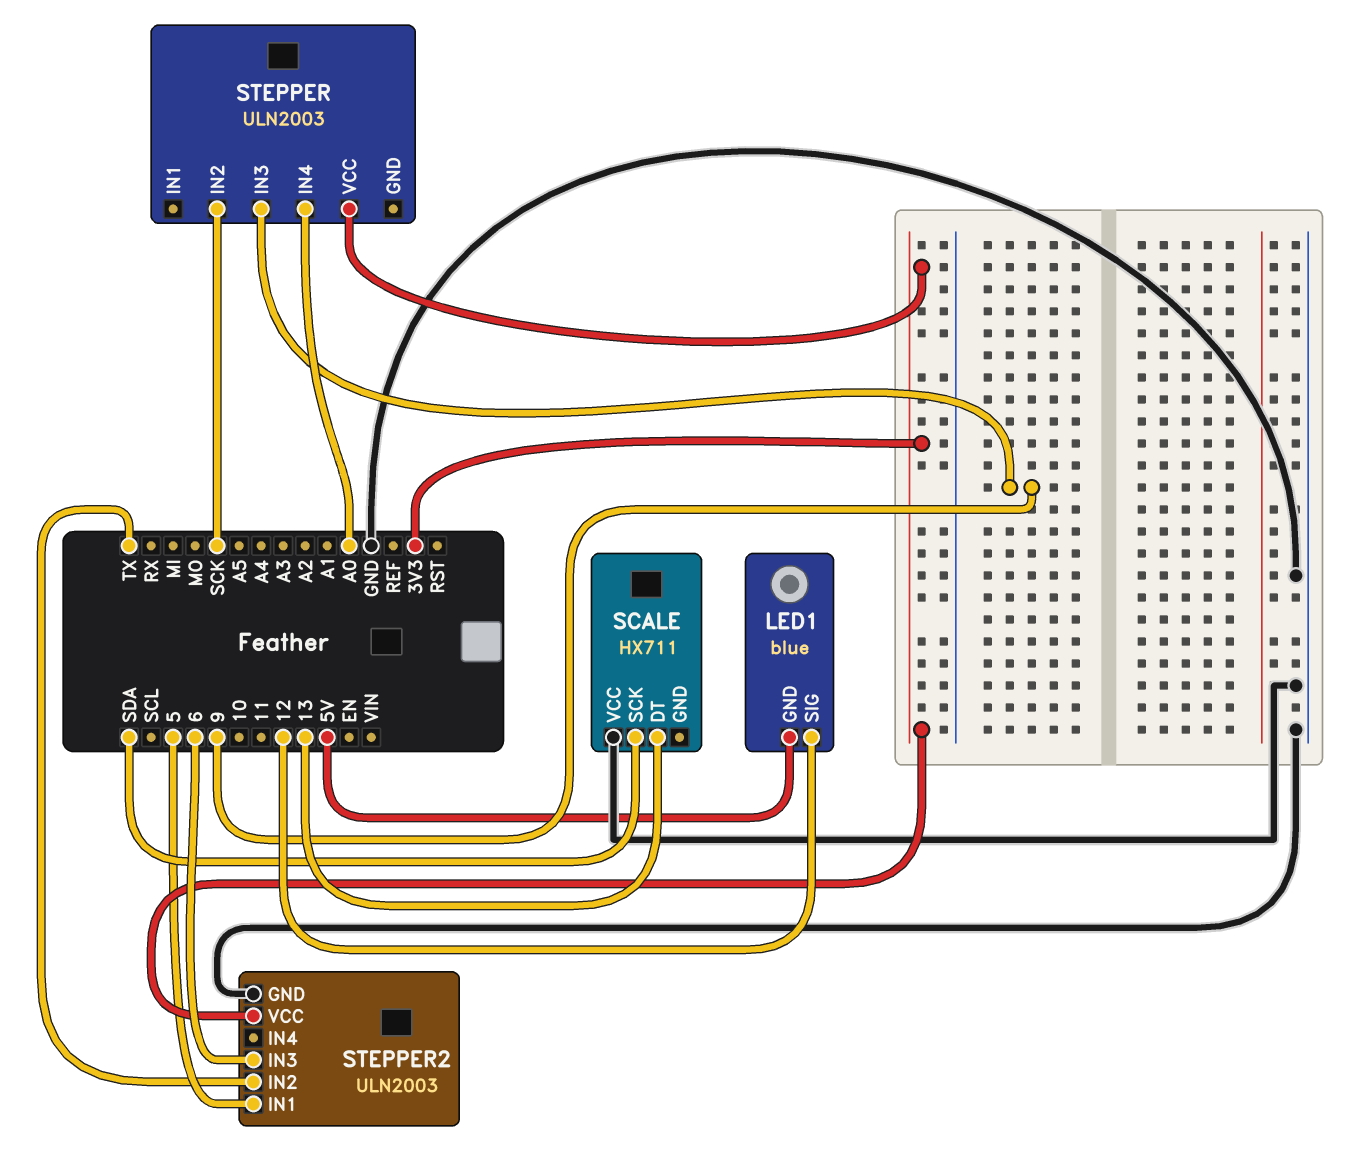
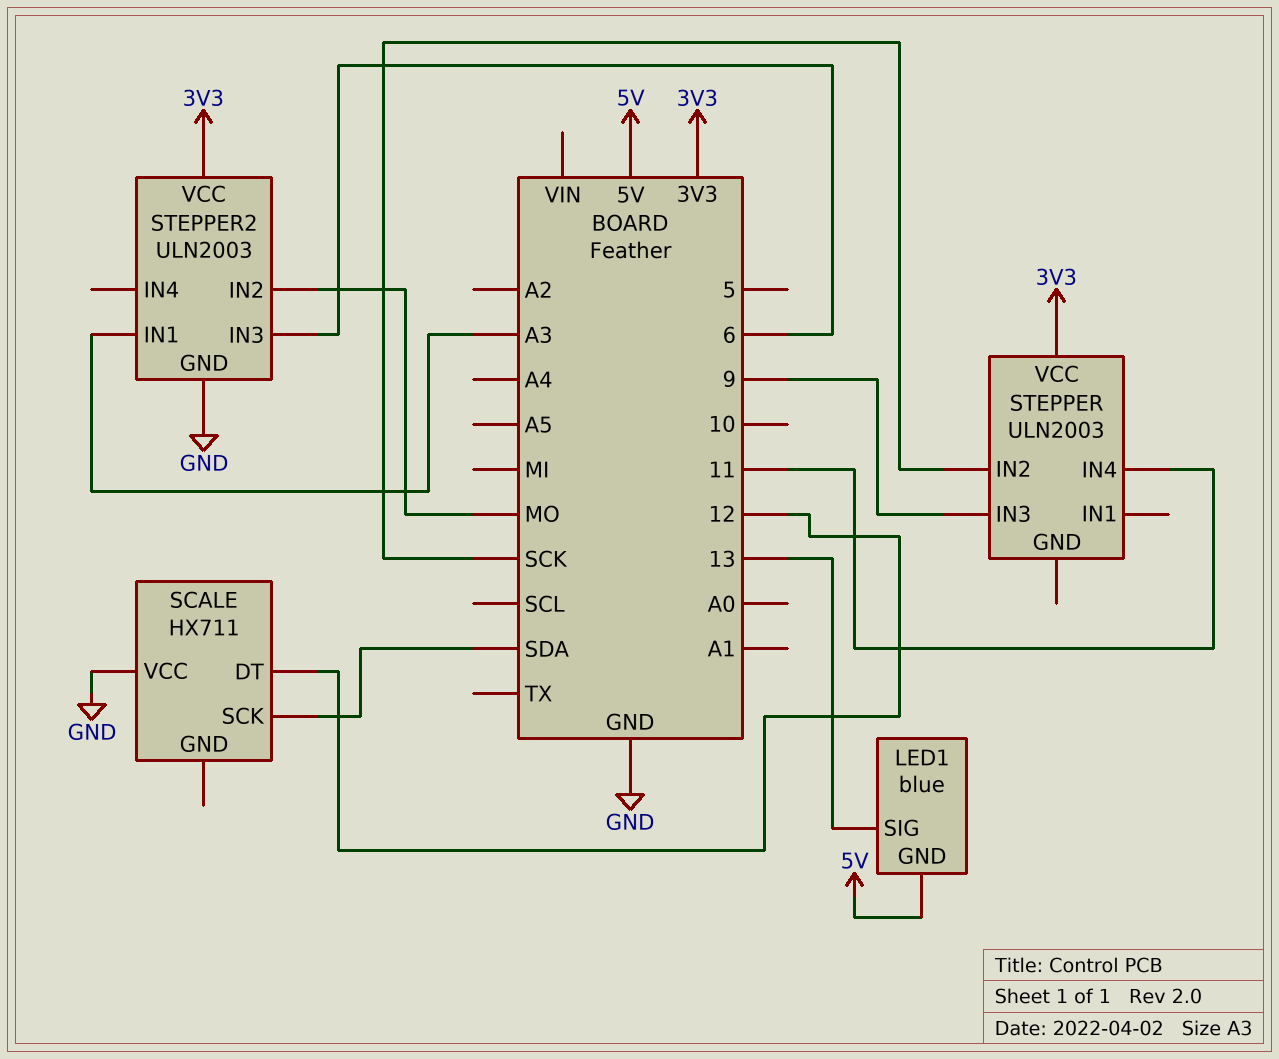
LED1 pin SIG: 12 -> 13
SCALE pin DT: 13 -> 12
STEPPER pin IN4: A0 -> 11
STEPPER2 pin IN1: 5 -> A3
STEPPER2 pin IN2: TX -> MO

